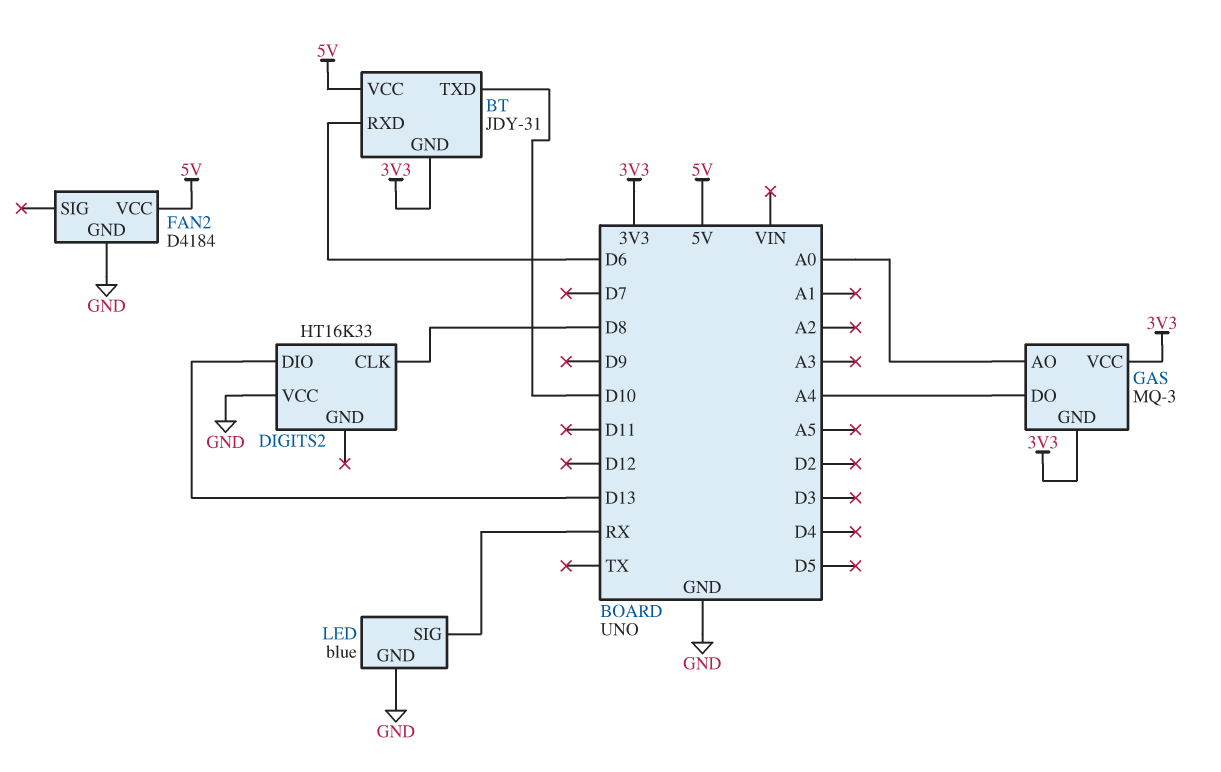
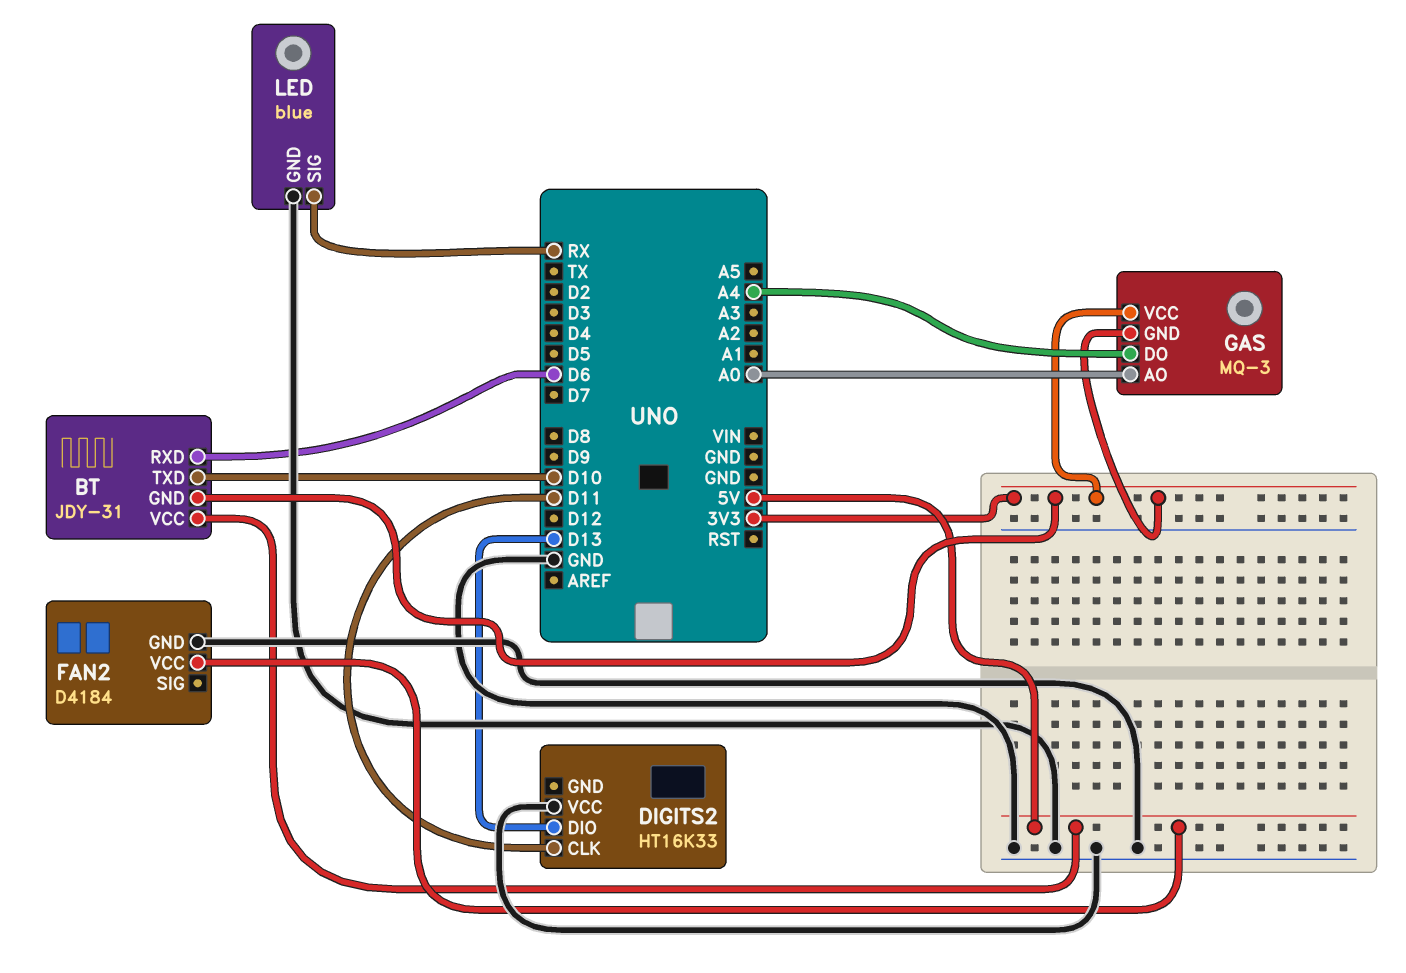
DIGITS2 pin CLK: D8 -> D11

